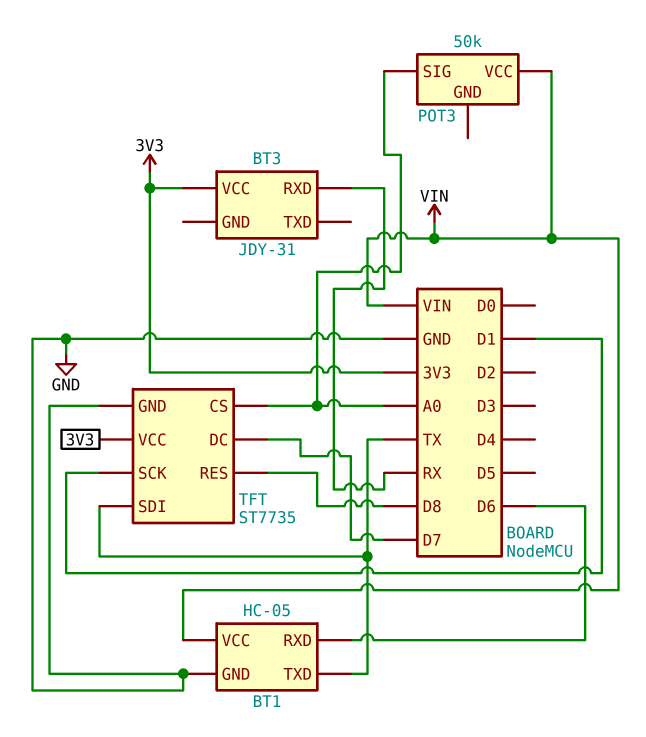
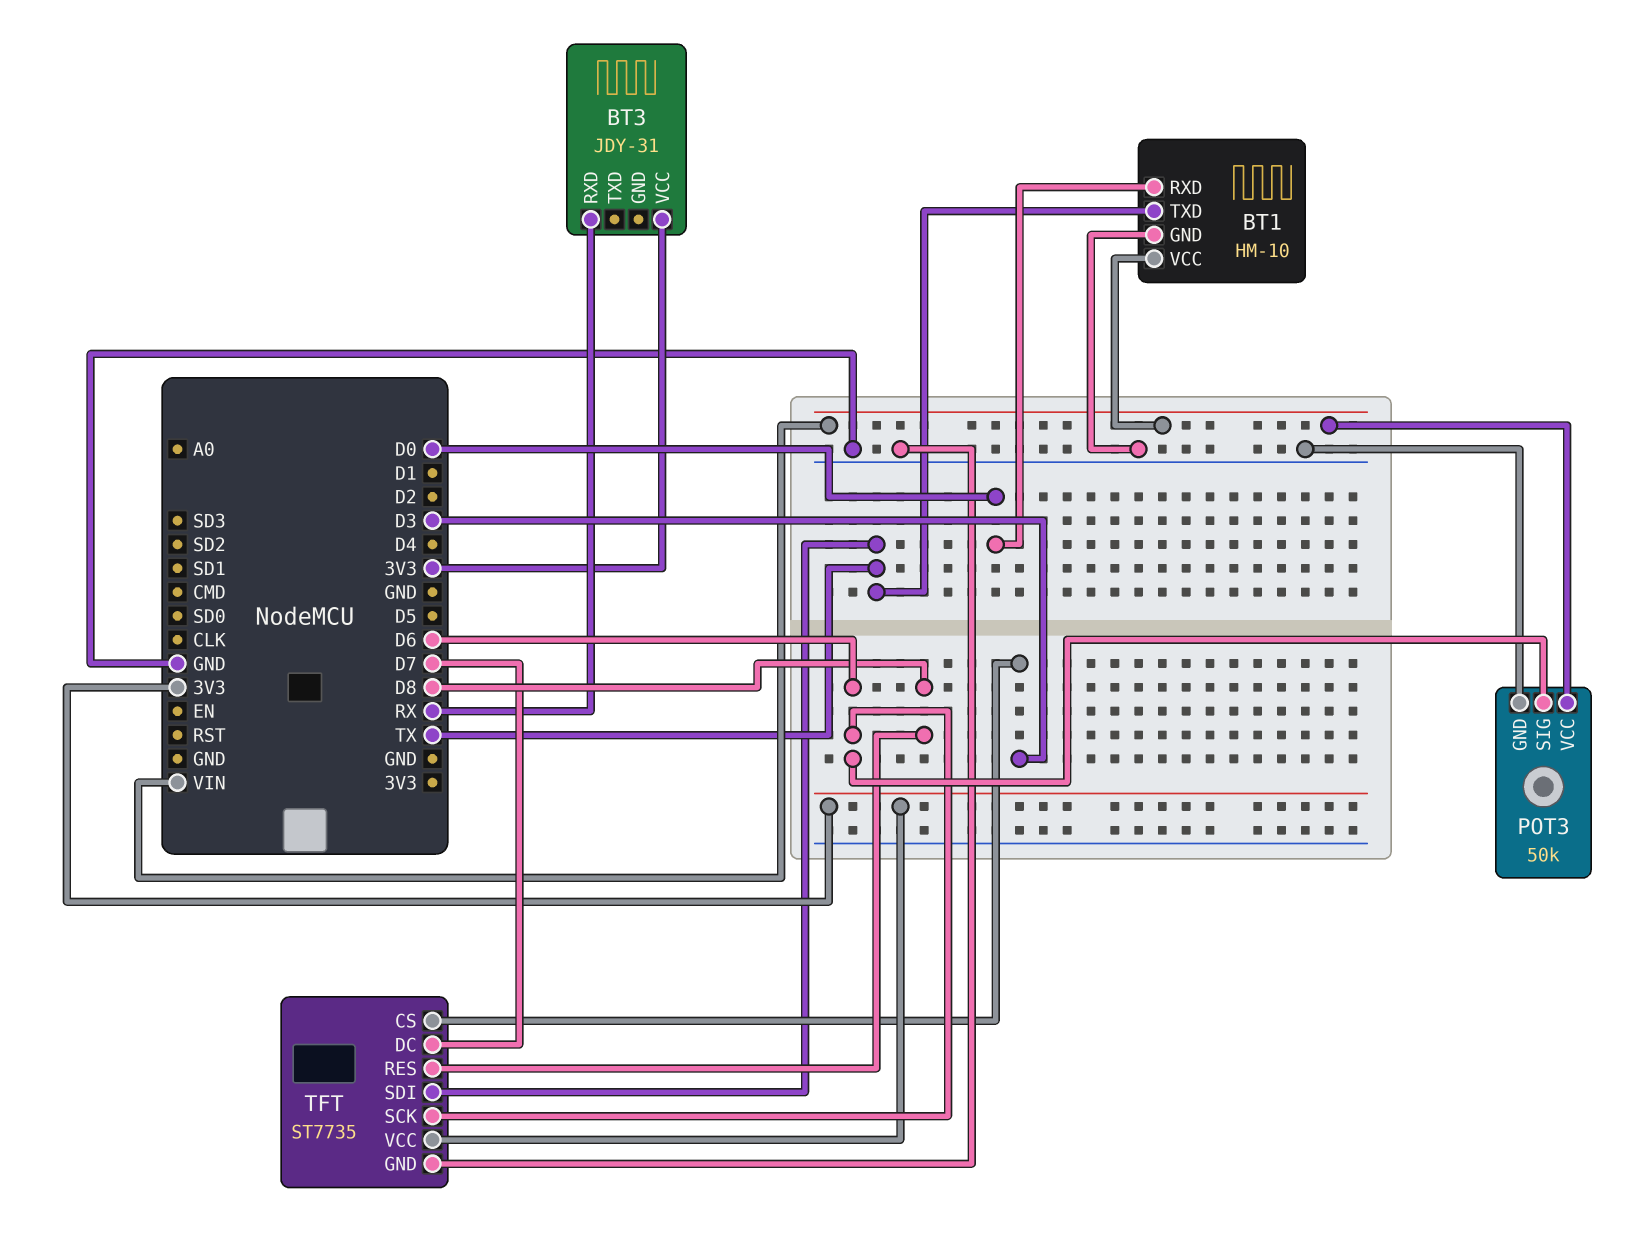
BT1: HC-05 -> HM-10
BT1 pin RXD: D6 -> D0
POT3 pin GND: none -> GND
POT3 pin SIG: A0 -> D6
TFT pin CS: A0 -> D3
TFT pin SCK: D1 -> D6

